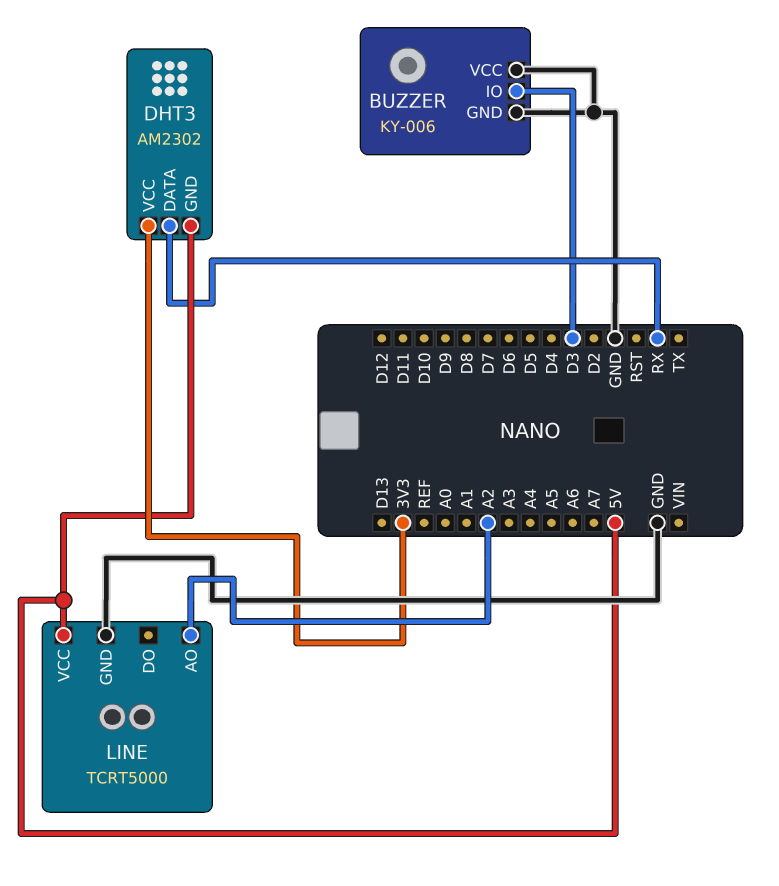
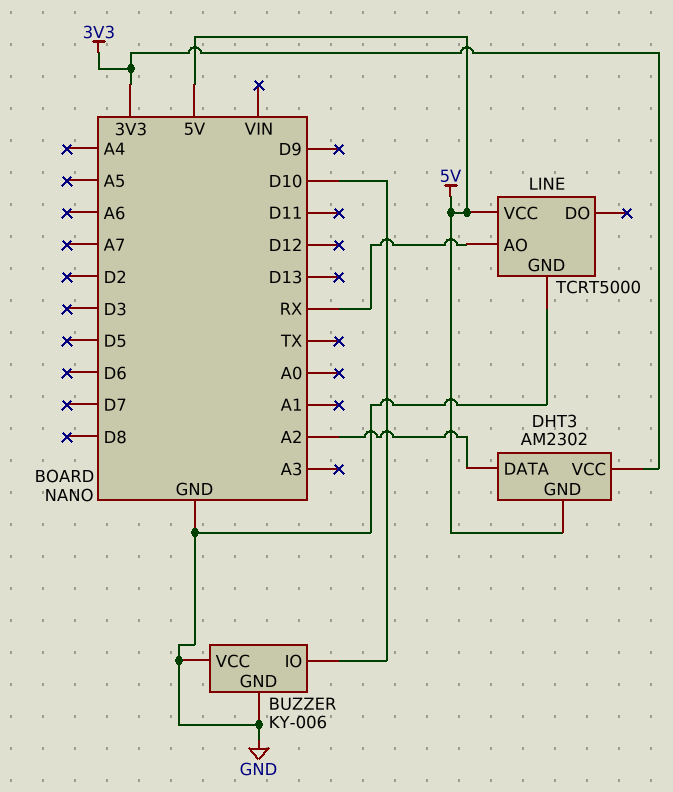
BUZZER pin IO: D3 -> D10
DHT3 pin DATA: RX -> A2
LINE pin AO: A2 -> RX

